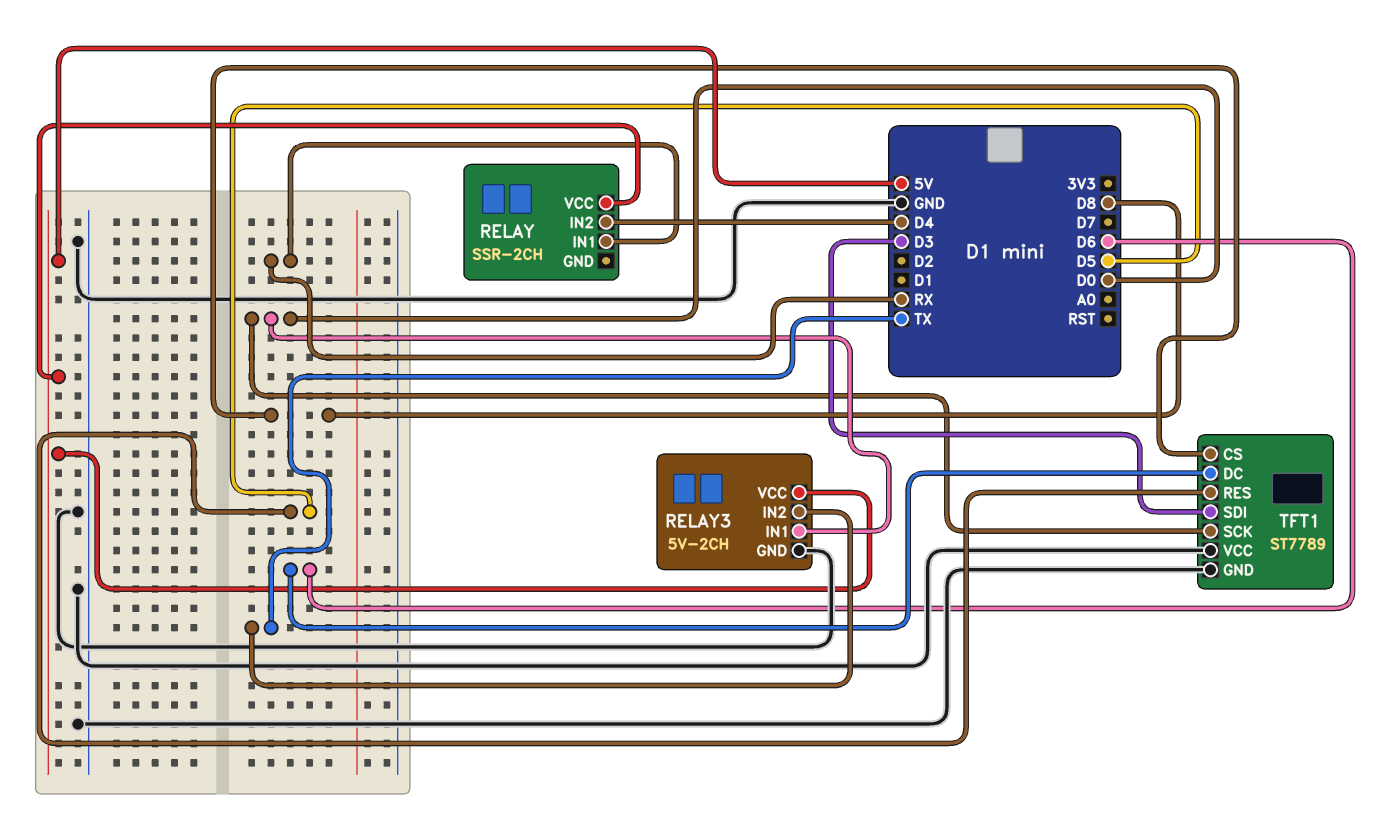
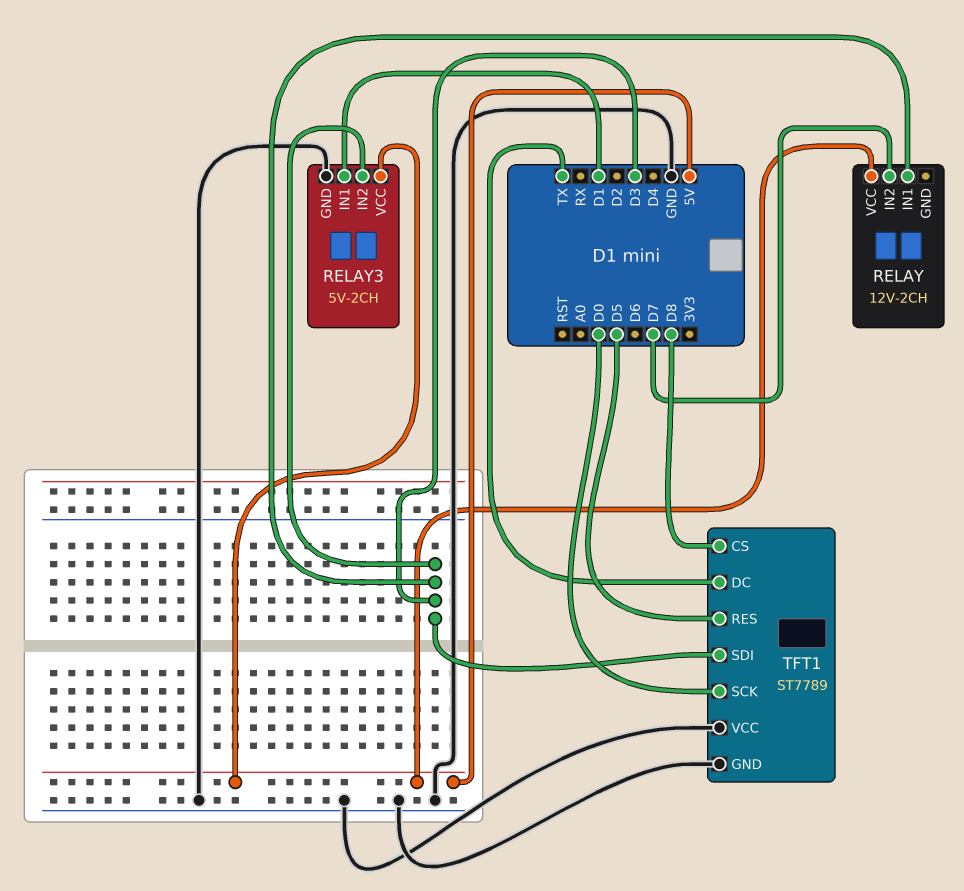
RELAY: SSR-2CH -> 12V-2CH
RELAY pin IN1: RX -> D3
RELAY pin IN2: D4 -> D7
RELAY3 pin IN1: D0 -> D1
RELAY3 pin IN2: TX -> D3
TFT1 pin DC: D6 -> TX

